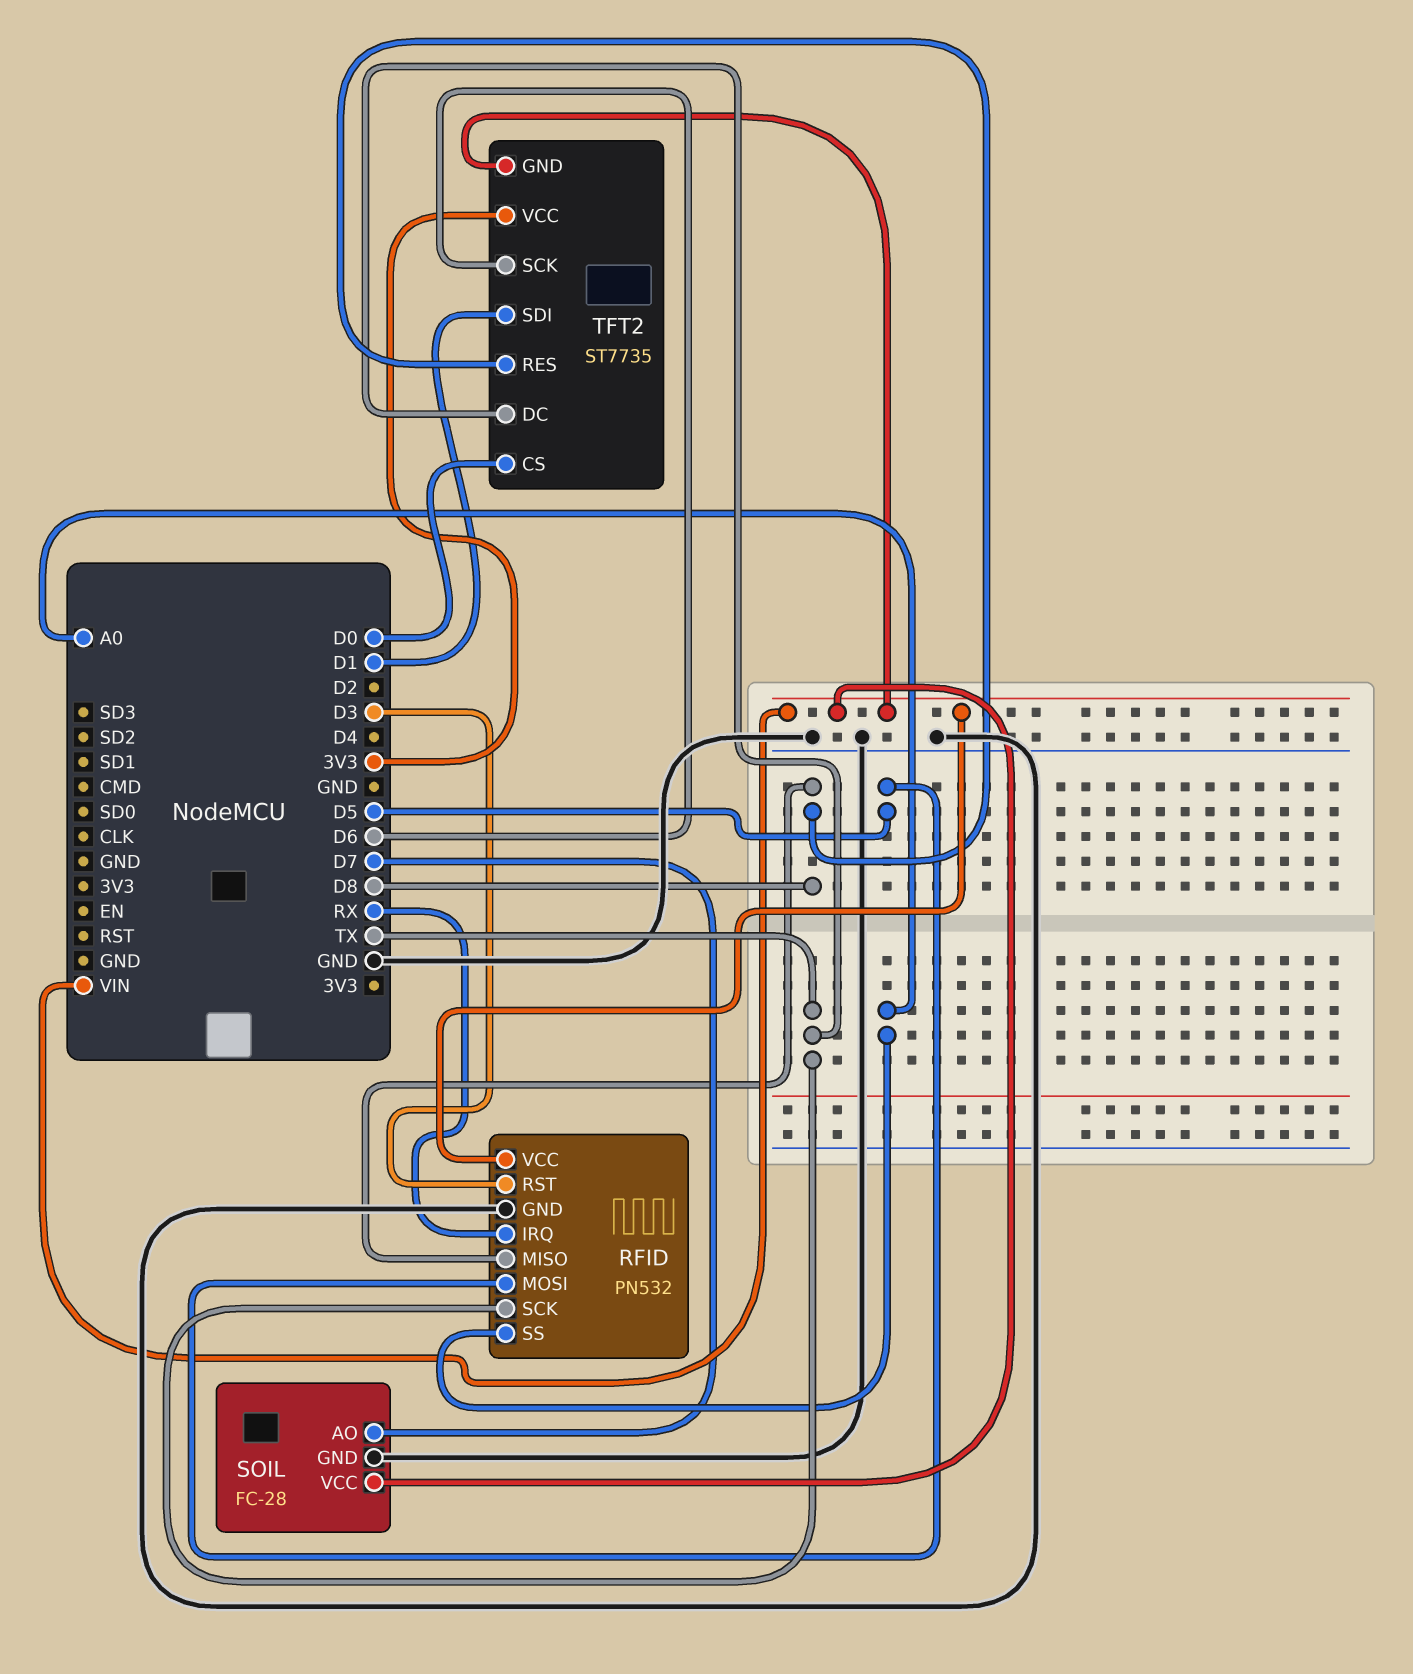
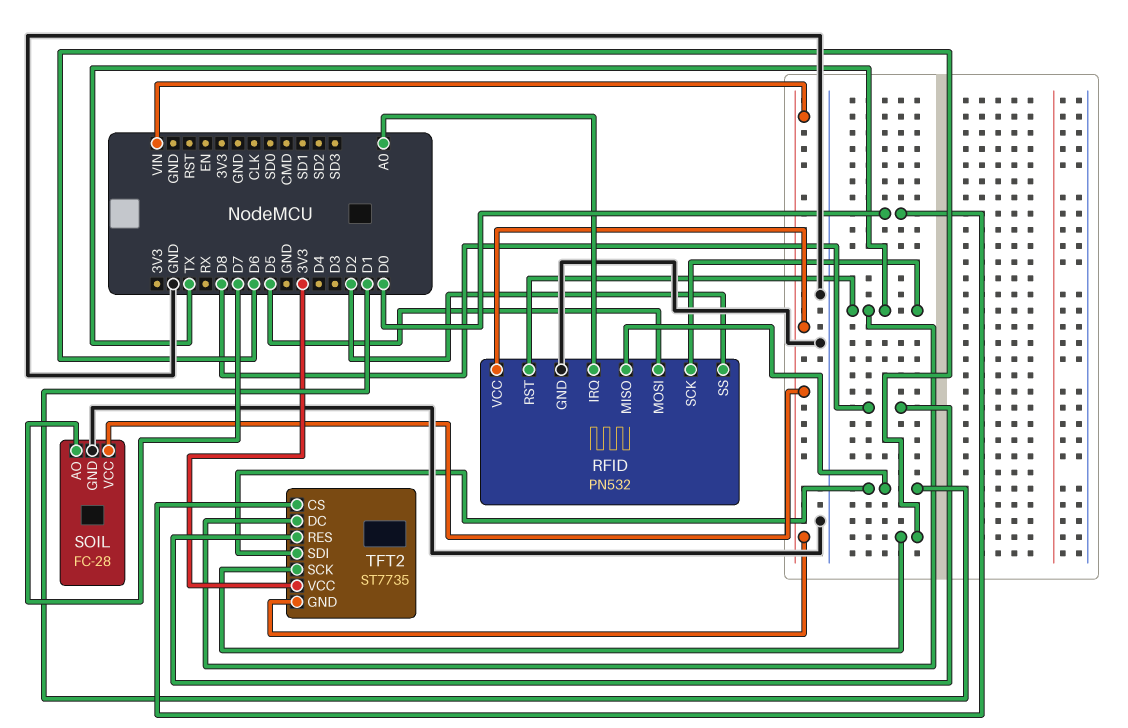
RFID pin IRQ: RX -> A0
RFID pin MISO: D8 -> D1
RFID pin RST: D3 -> TX
RFID pin SS: A0 -> D2

